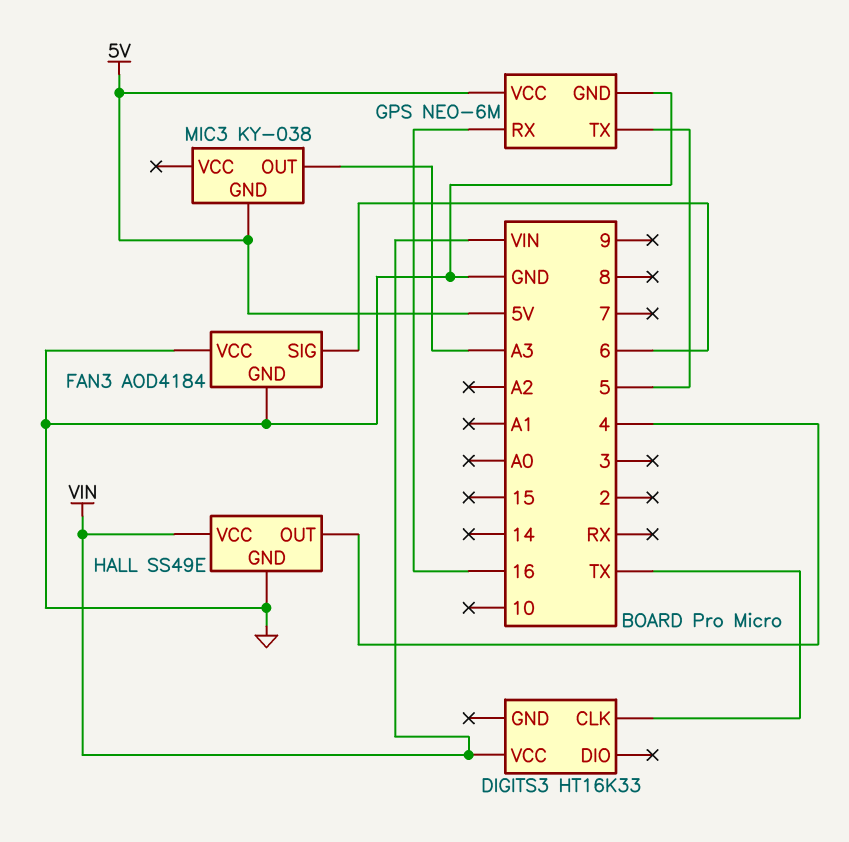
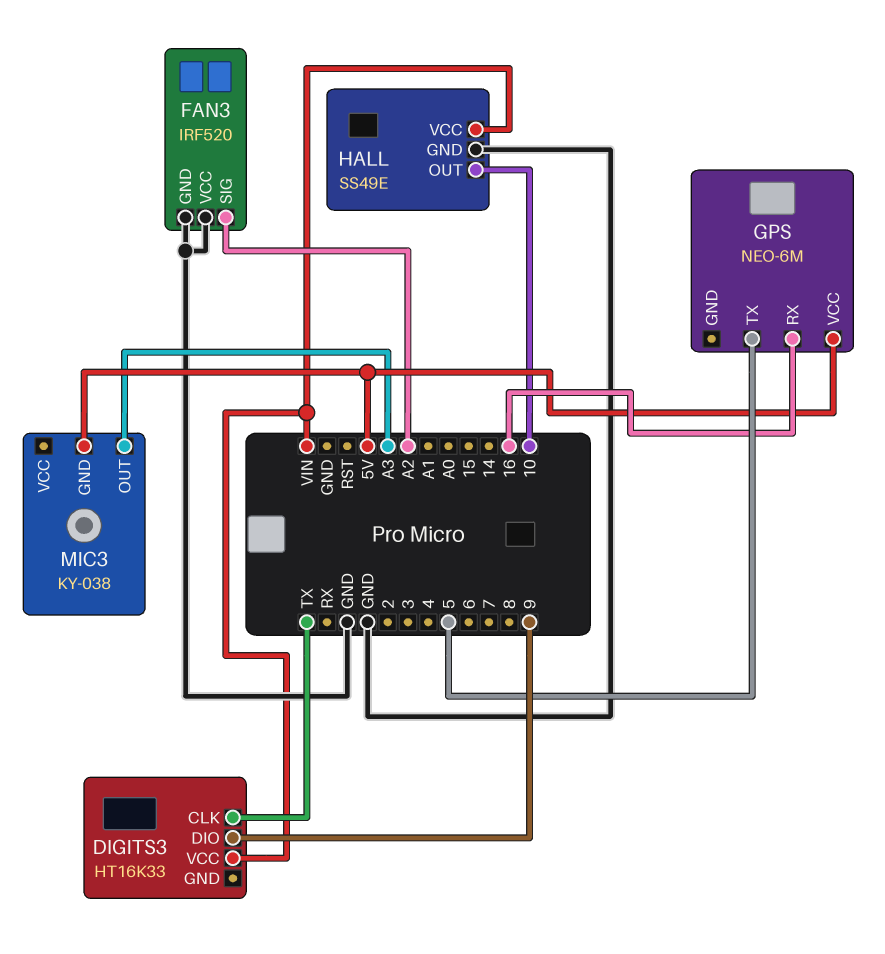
DIGITS3 pin DIO: none -> 9
FAN3: AOD4184 -> IRF520
FAN3 pin SIG: 6 -> A2
GPS pin GND: GND -> none
HALL pin OUT: 4 -> 10

